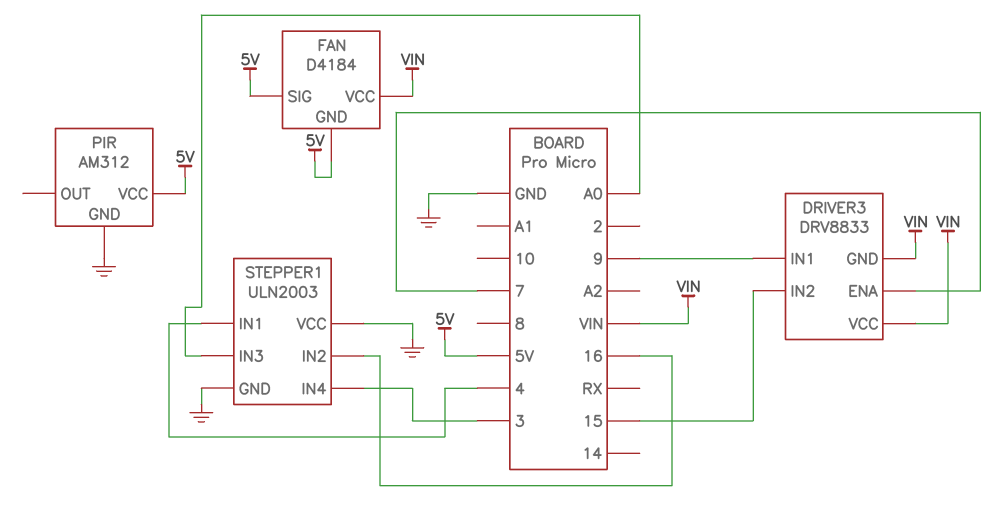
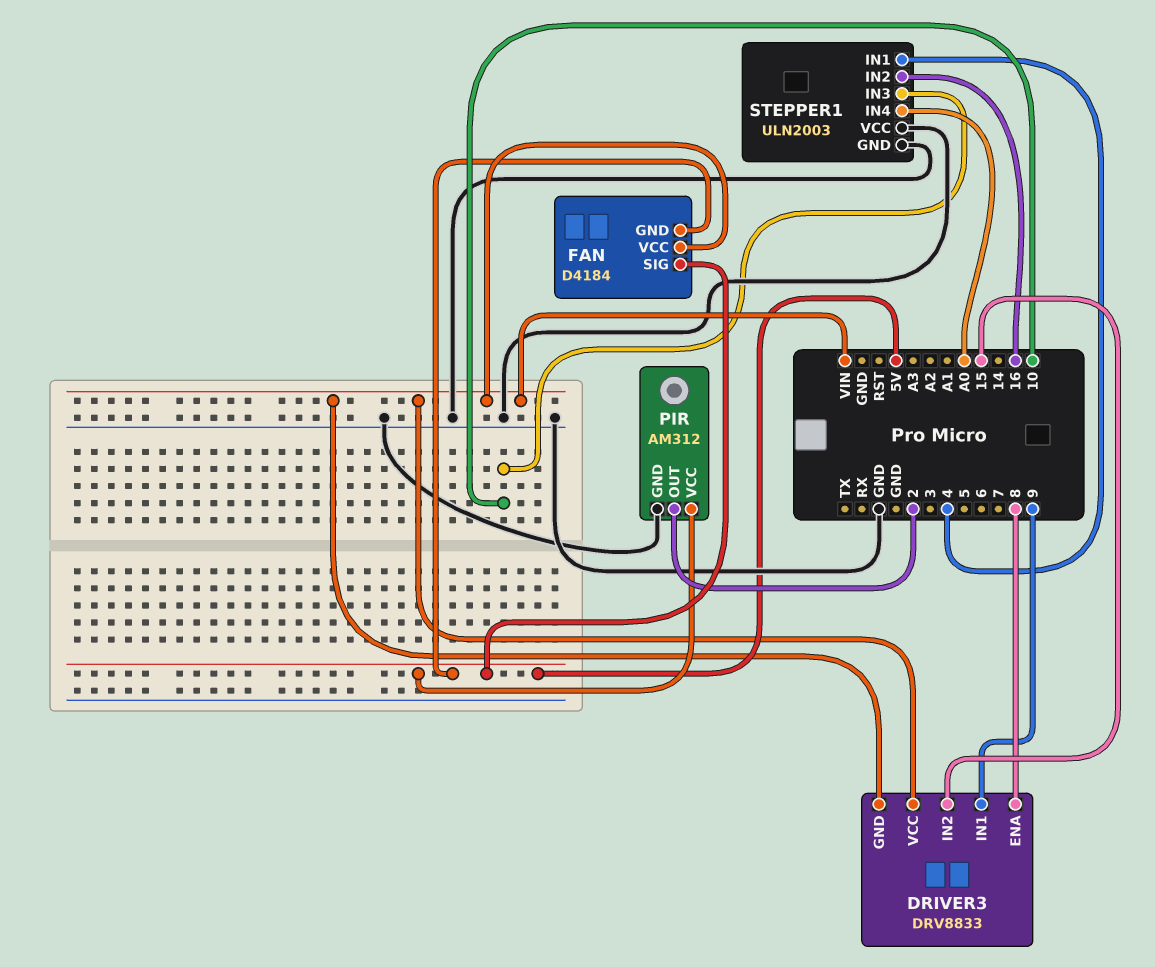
DRIVER3 pin ENA: 7 -> 8
PIR pin OUT: none -> 2
STEPPER1 pin IN3: A0 -> 10
STEPPER1 pin IN4: 3 -> A0

